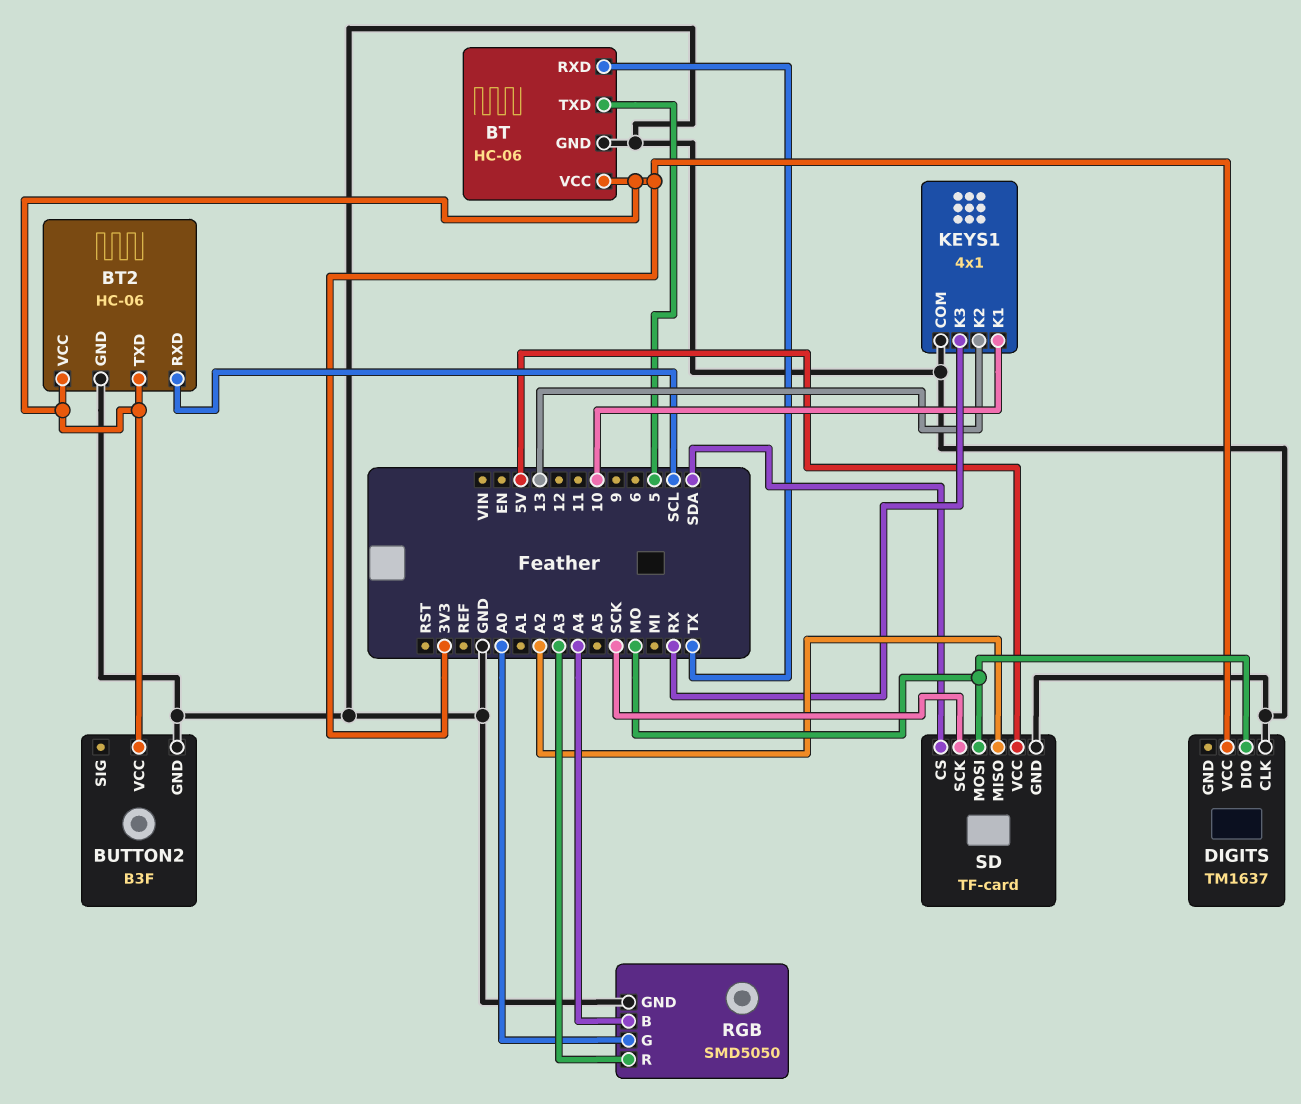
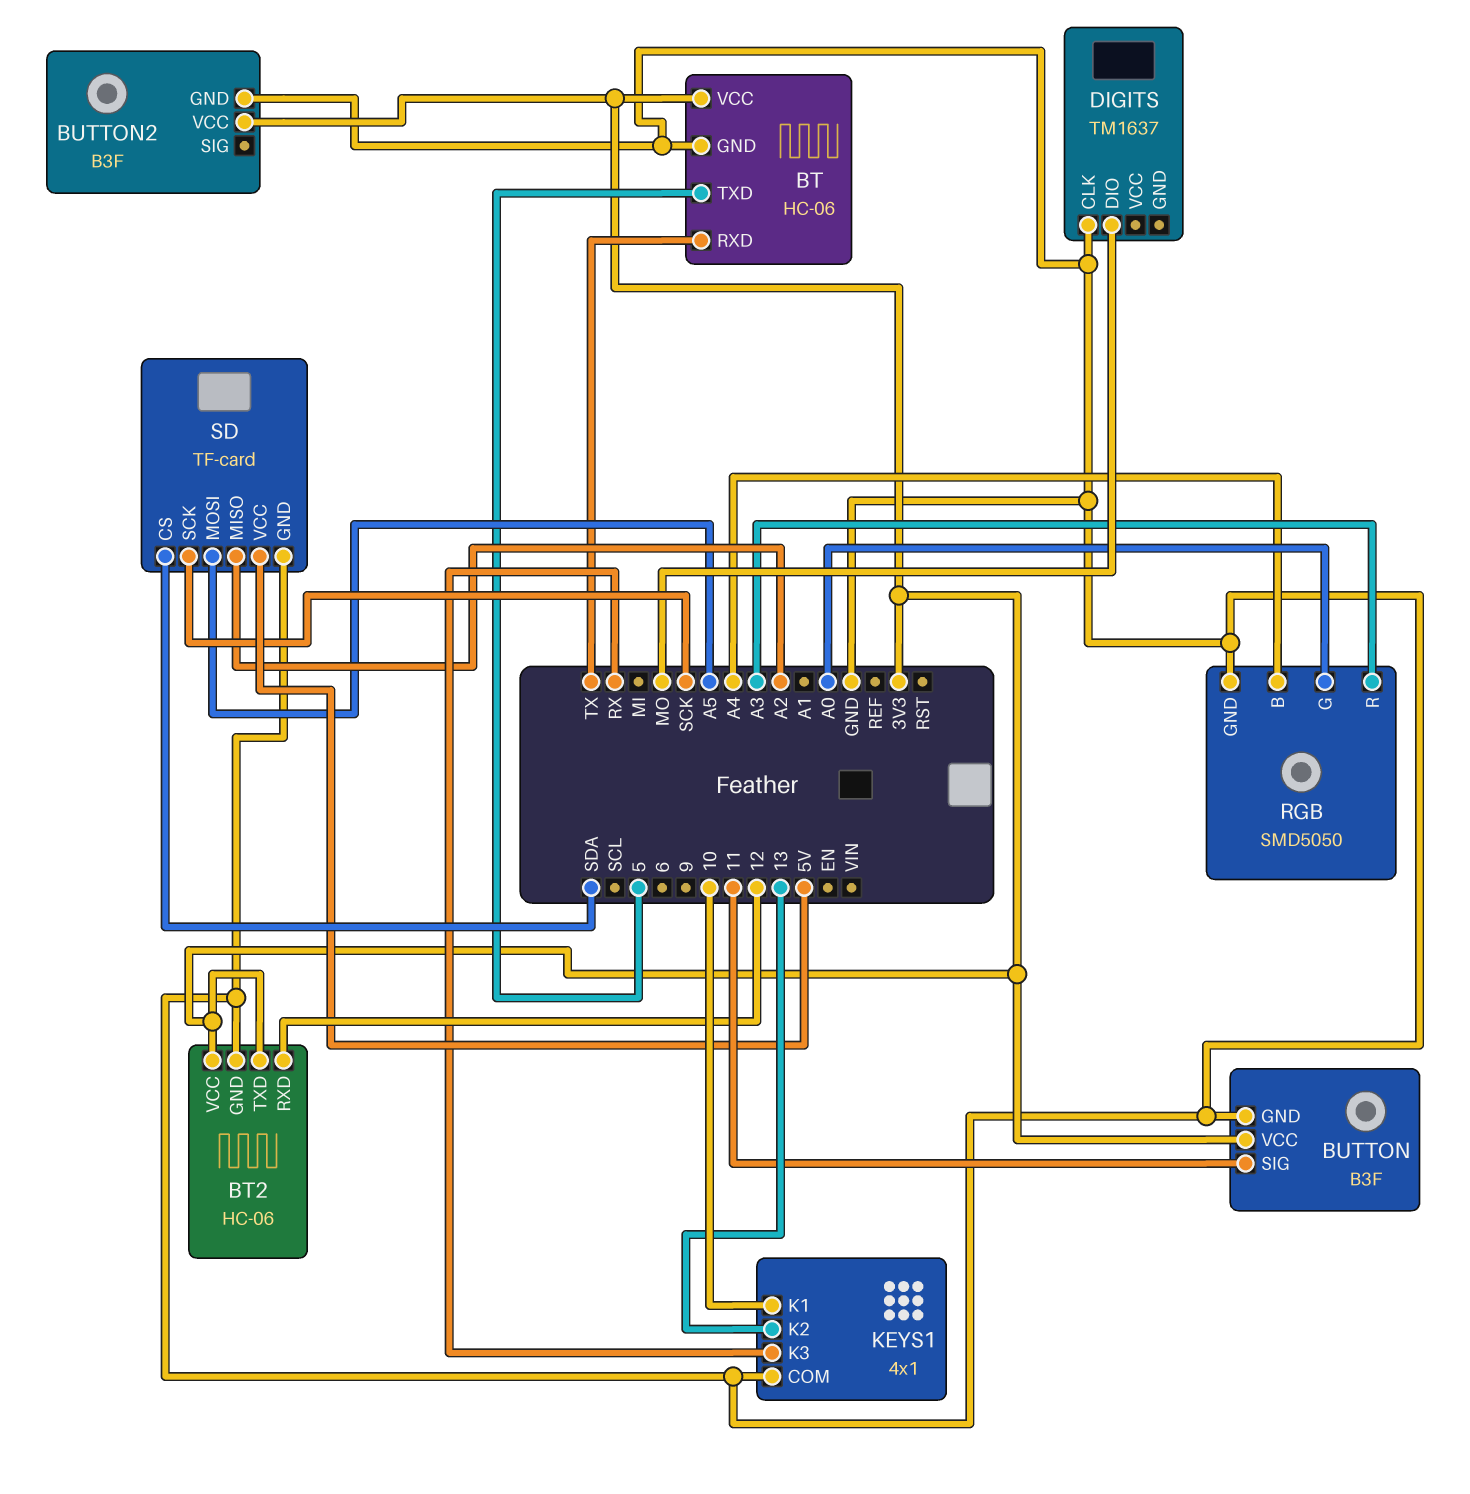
BT2 pin RXD: SCL -> 12
BUTTON: none -> B3F
BUTTON pin GND: none -> GND
BUTTON pin SIG: none -> 11
BUTTON pin VCC: none -> 3V3
DIGITS pin VCC: 3V3 -> none
SD pin MOSI: MO -> A5

